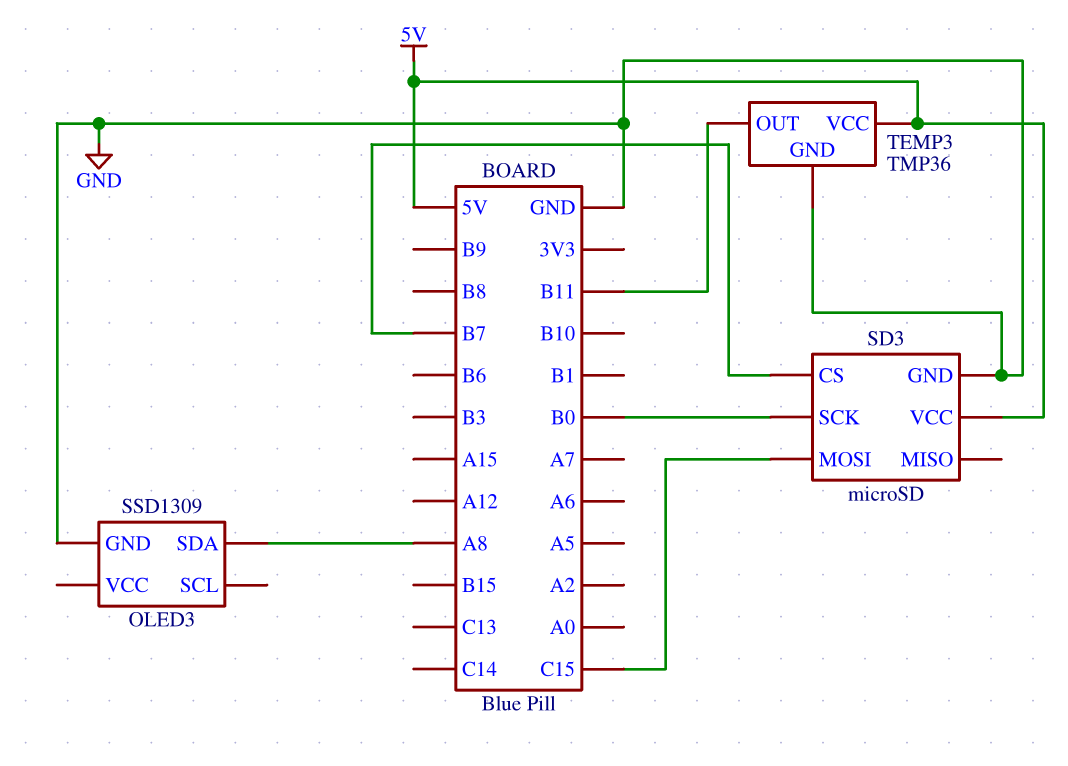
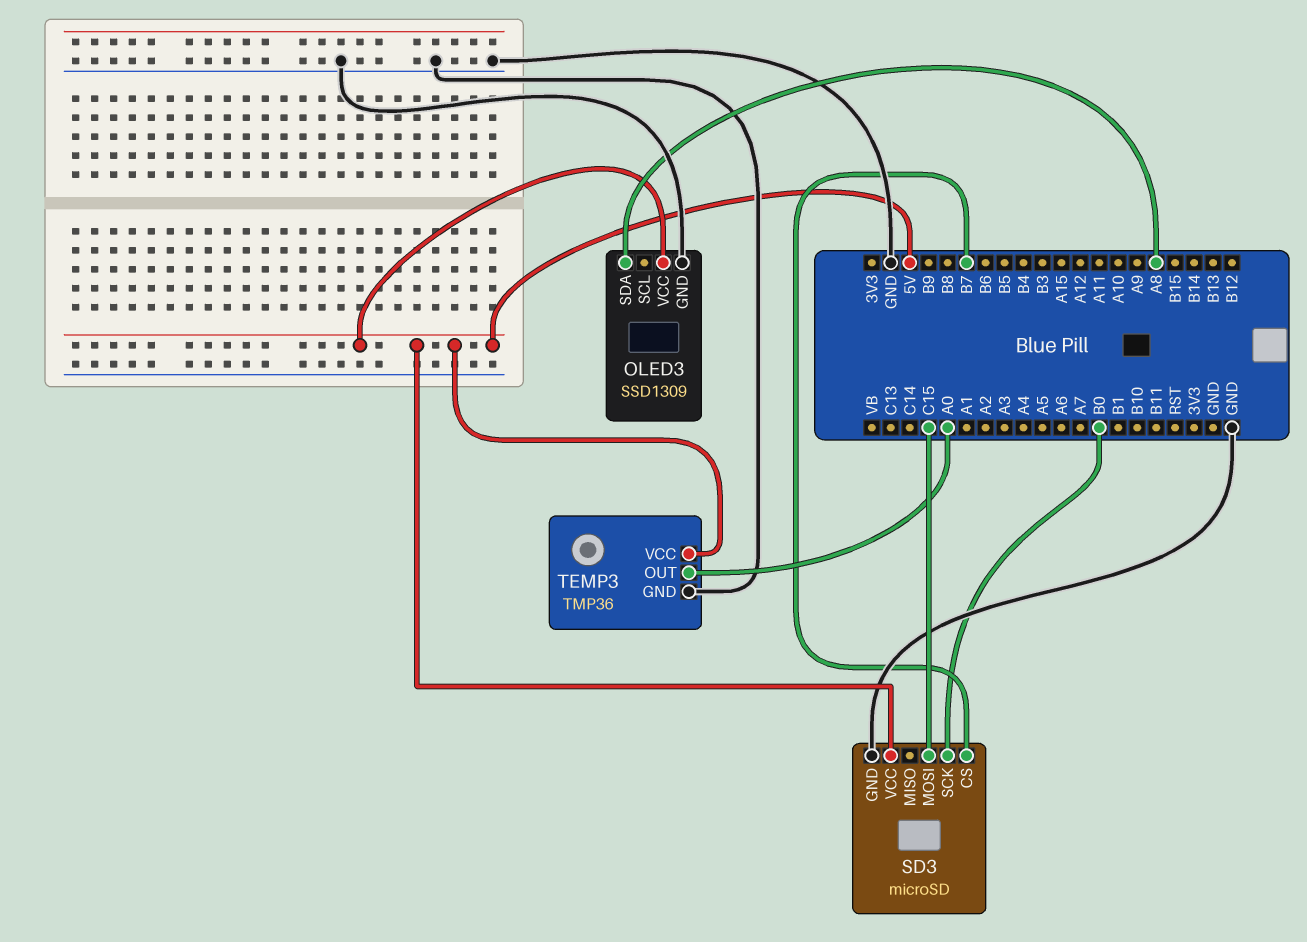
OLED3 pin VCC: none -> 5V
TEMP3 pin OUT: B11 -> A0

